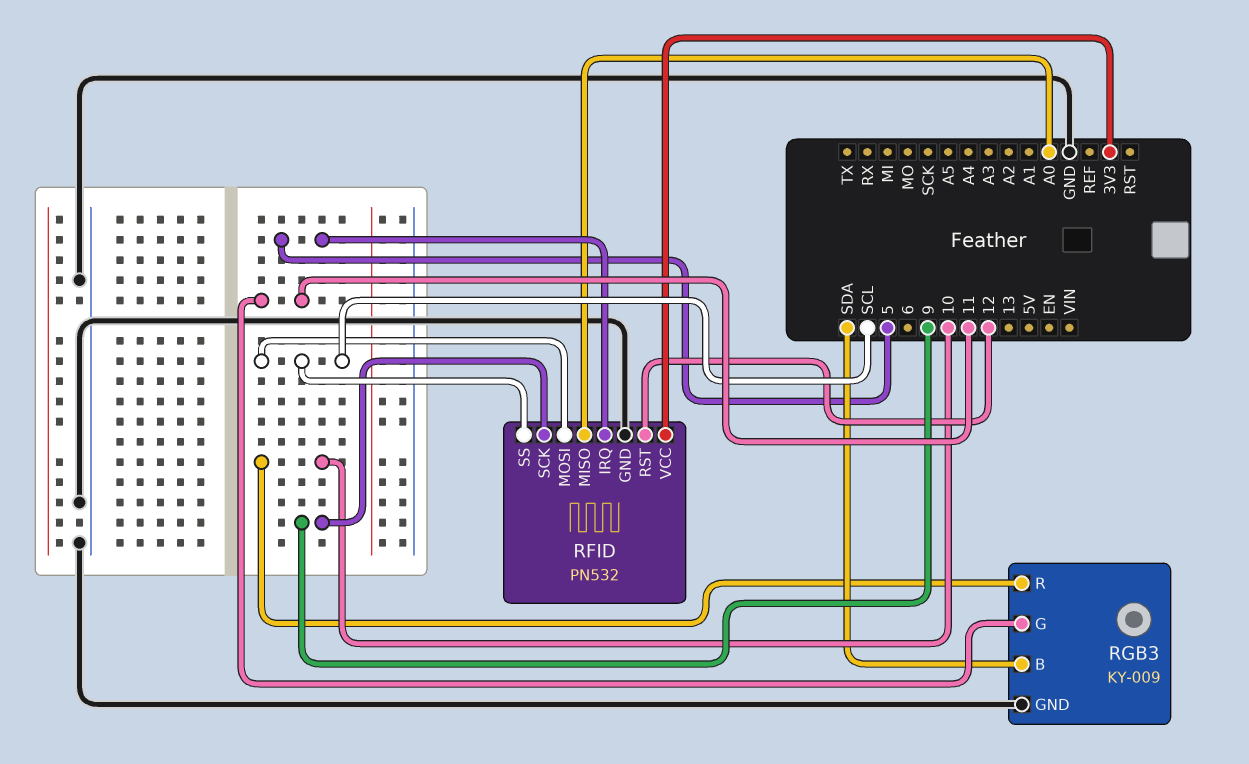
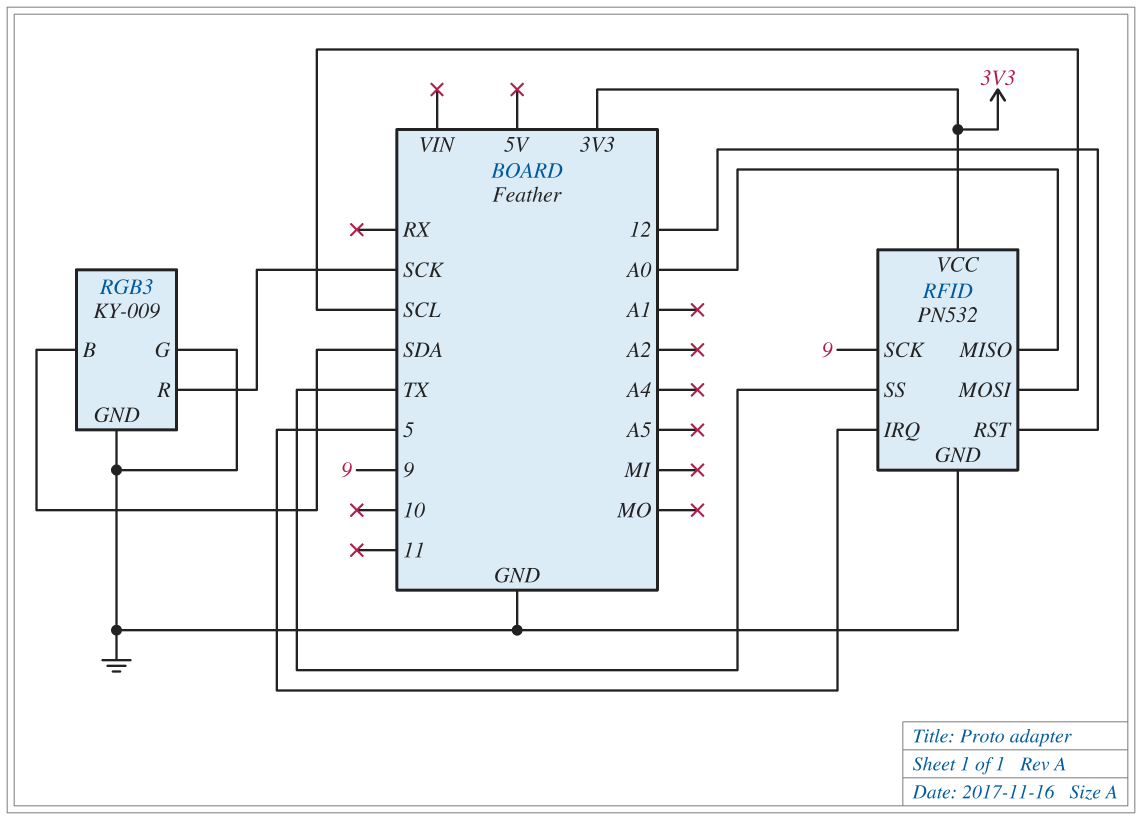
RFID pin SS: SCL -> TX
RGB3 pin G: 11 -> GND
RGB3 pin R: 10 -> SCK

